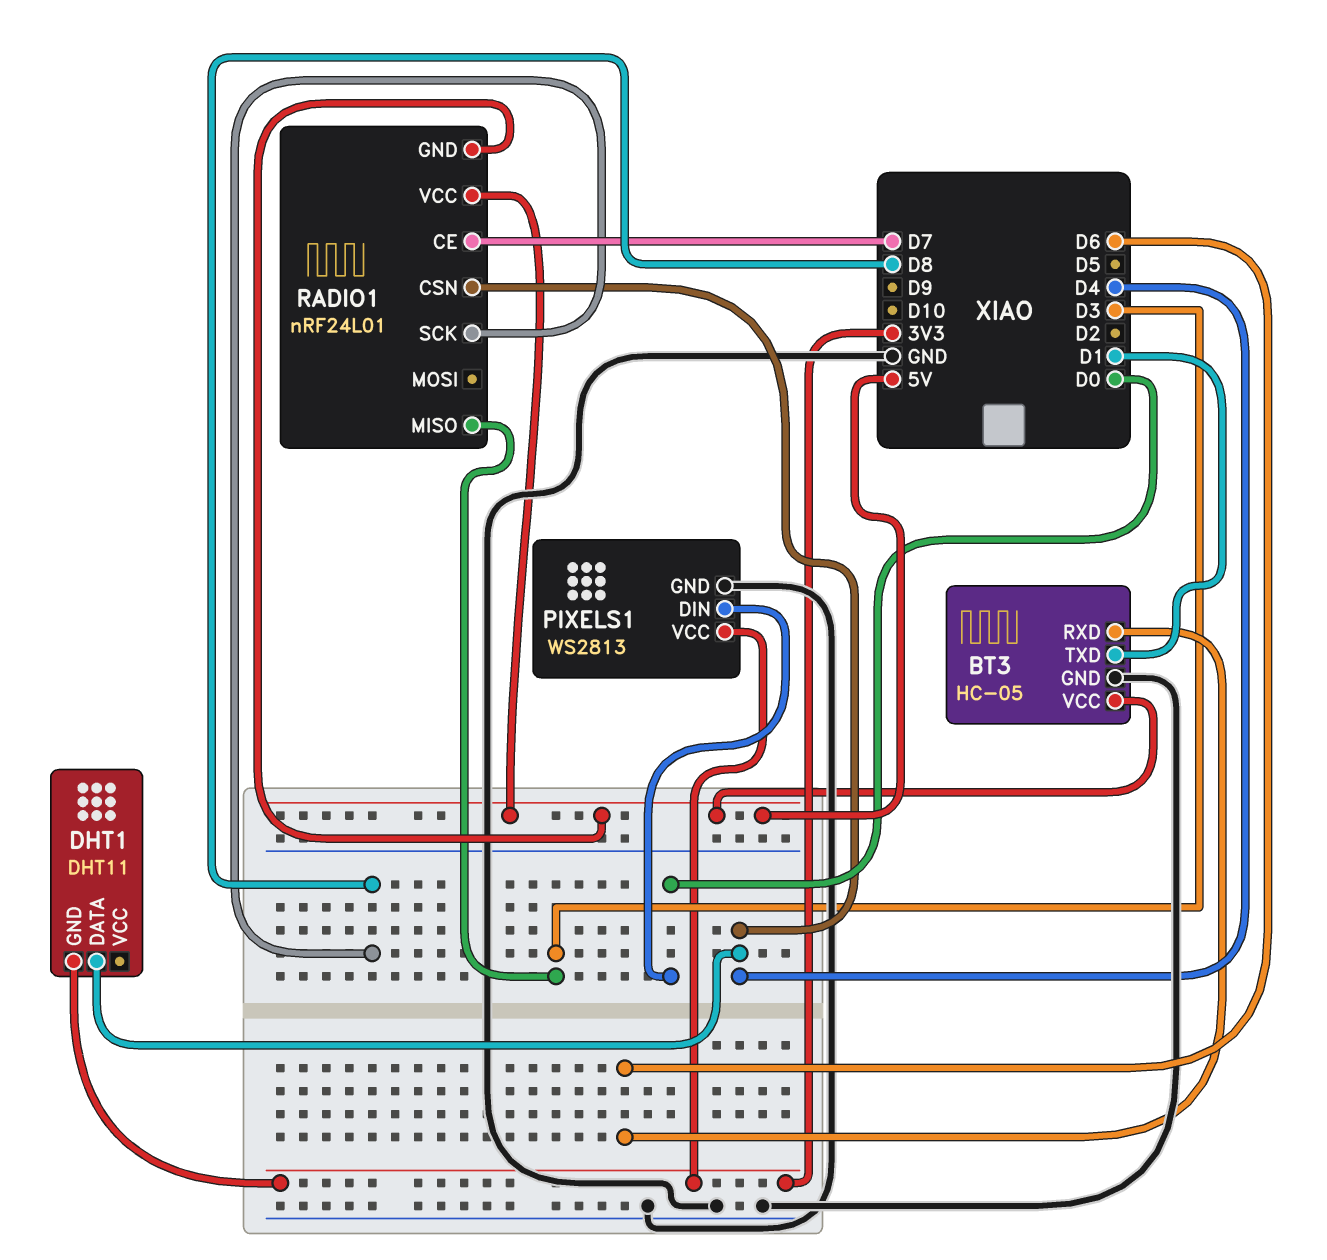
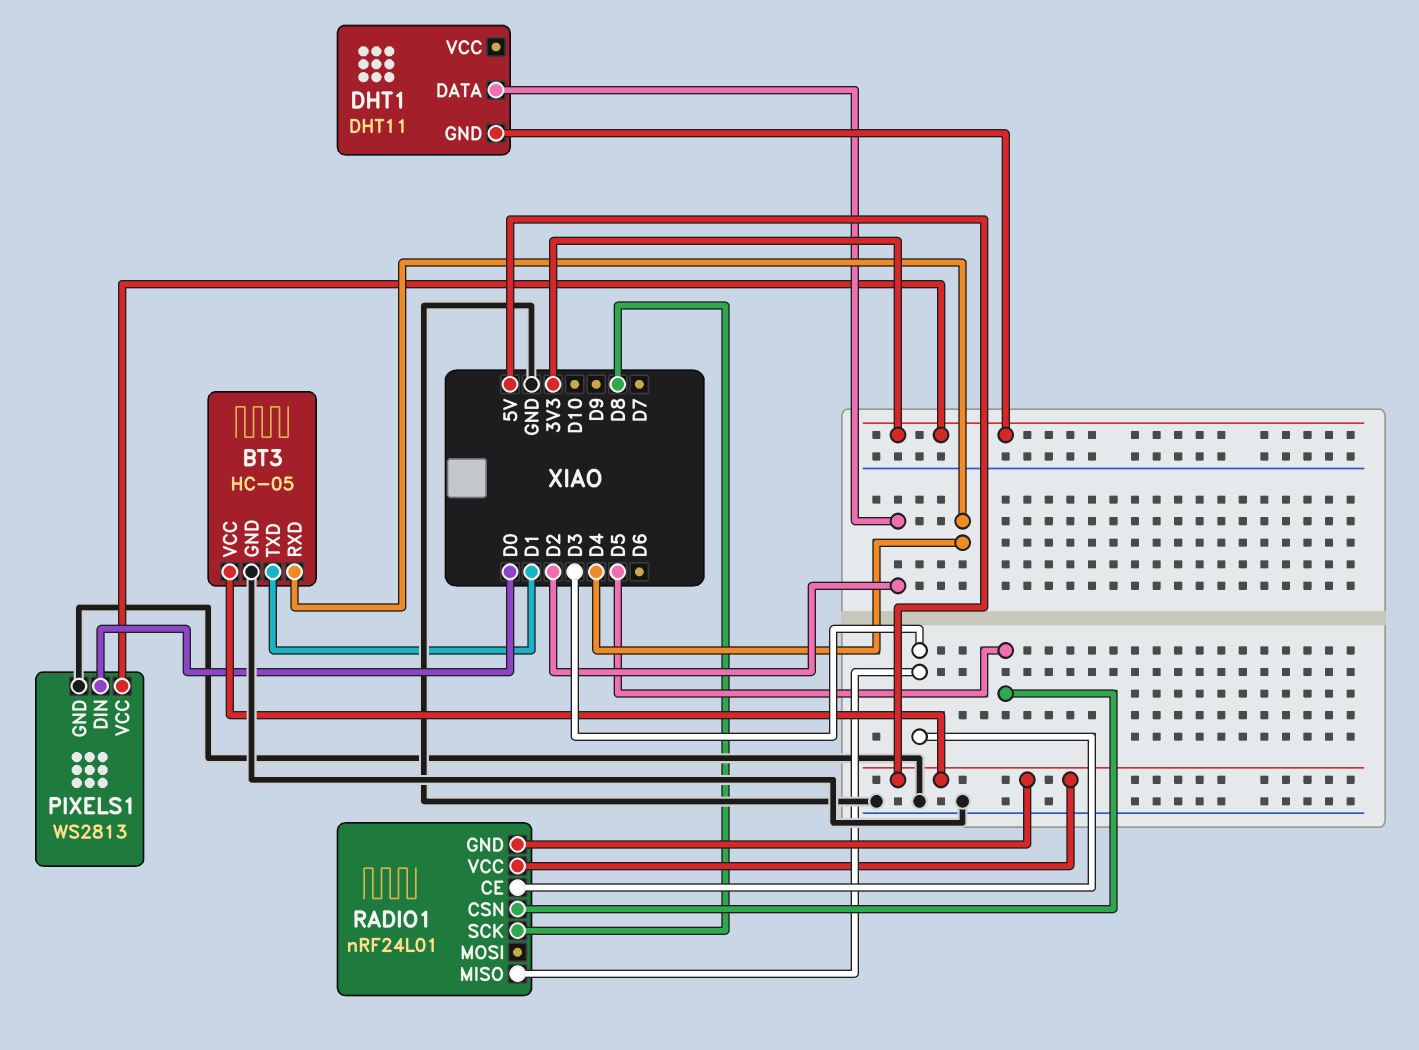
BT3 pin RXD: D6 -> D4
DHT1 pin DATA: D4 -> D2
RADIO1 pin CE: D7 -> D3
RADIO1 pin CSN: D4 -> D5

